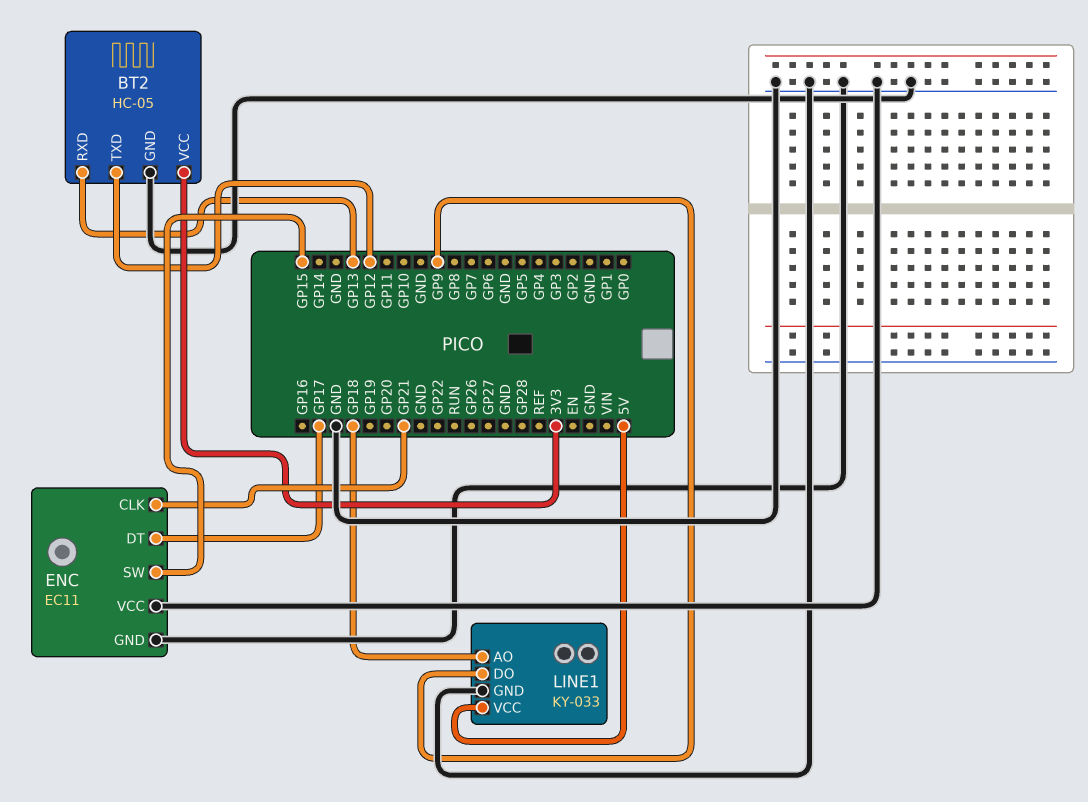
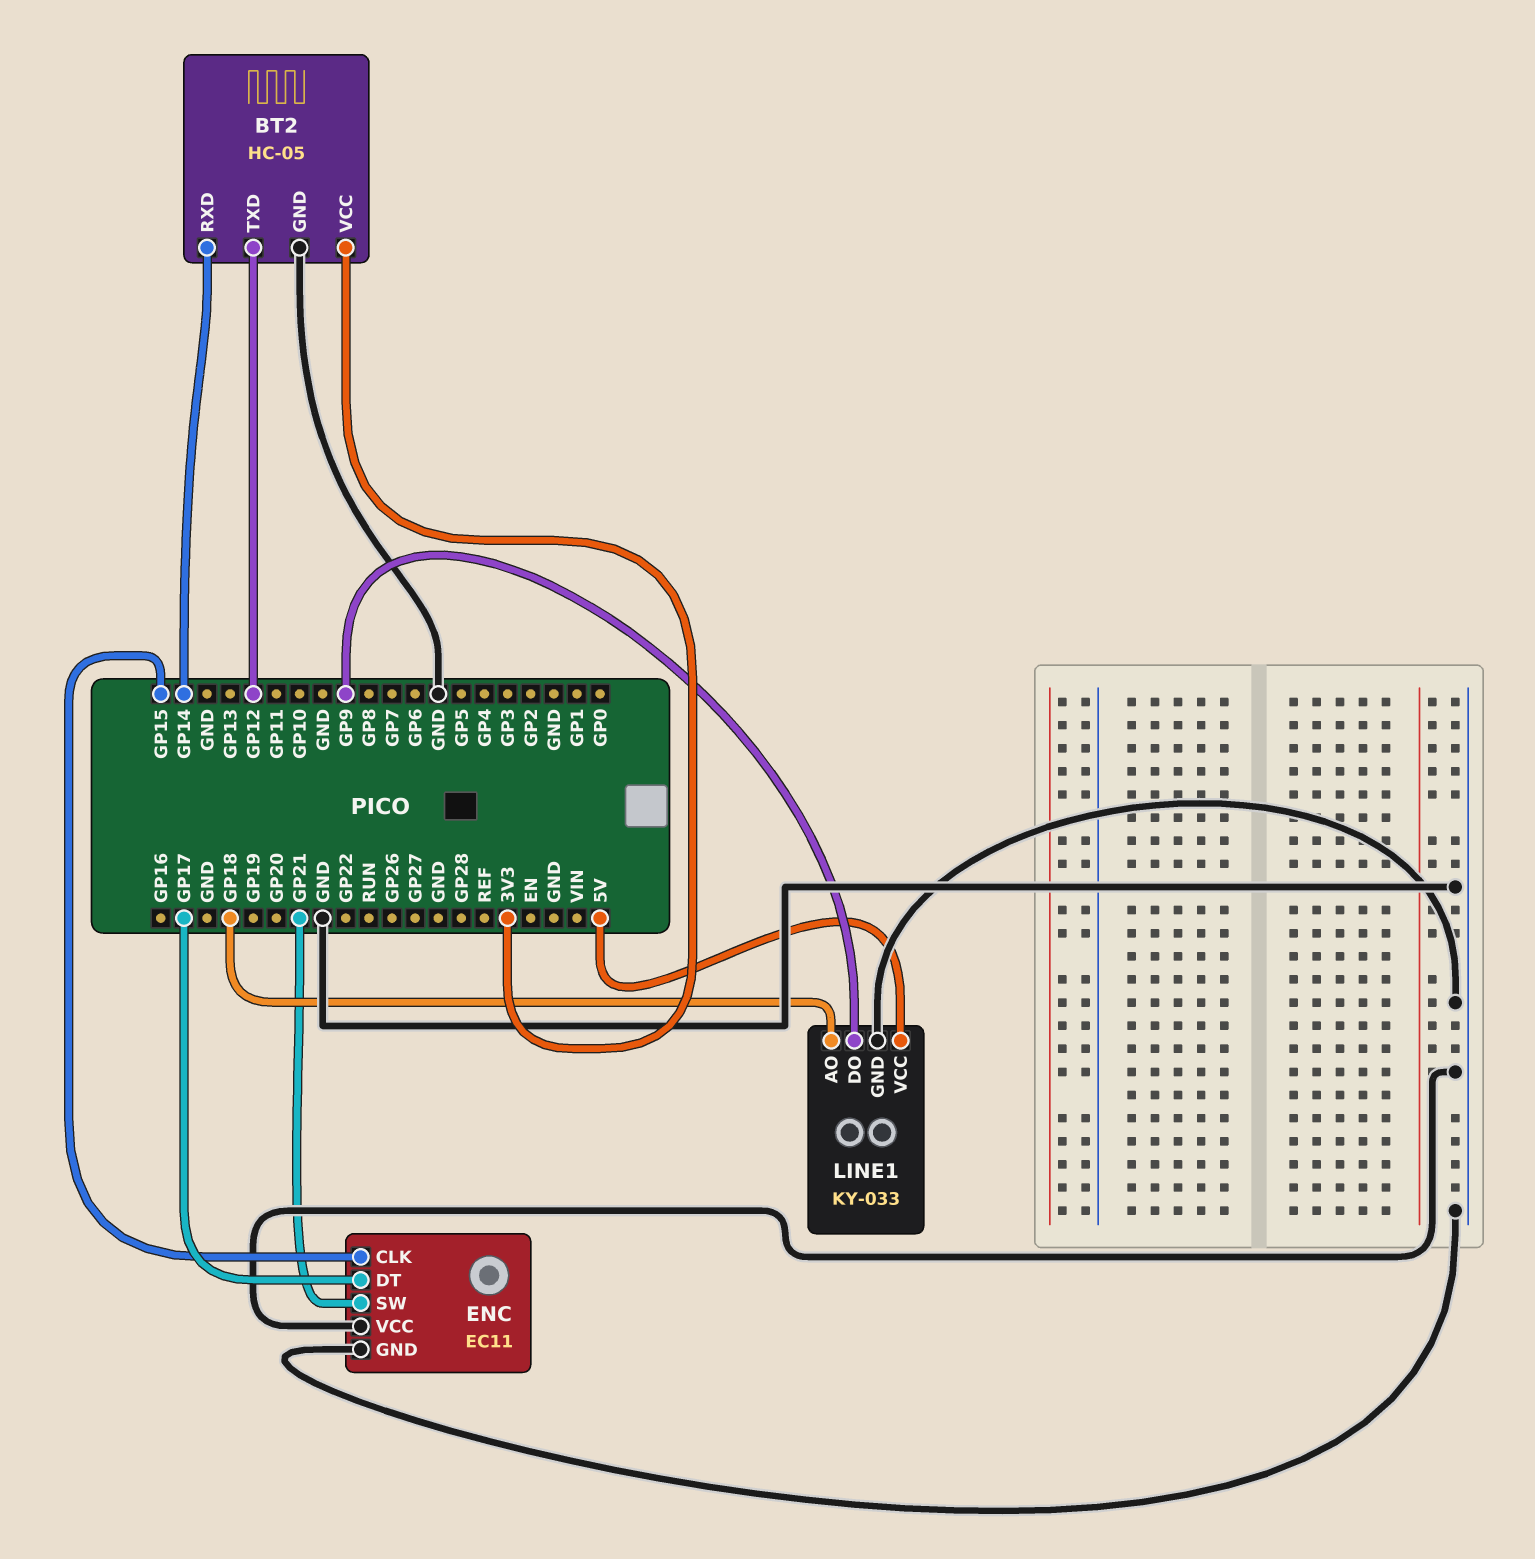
BT2 pin RXD: GP13 -> GP14
ENC pin CLK: GP21 -> GP15
ENC pin SW: GP15 -> GP21

